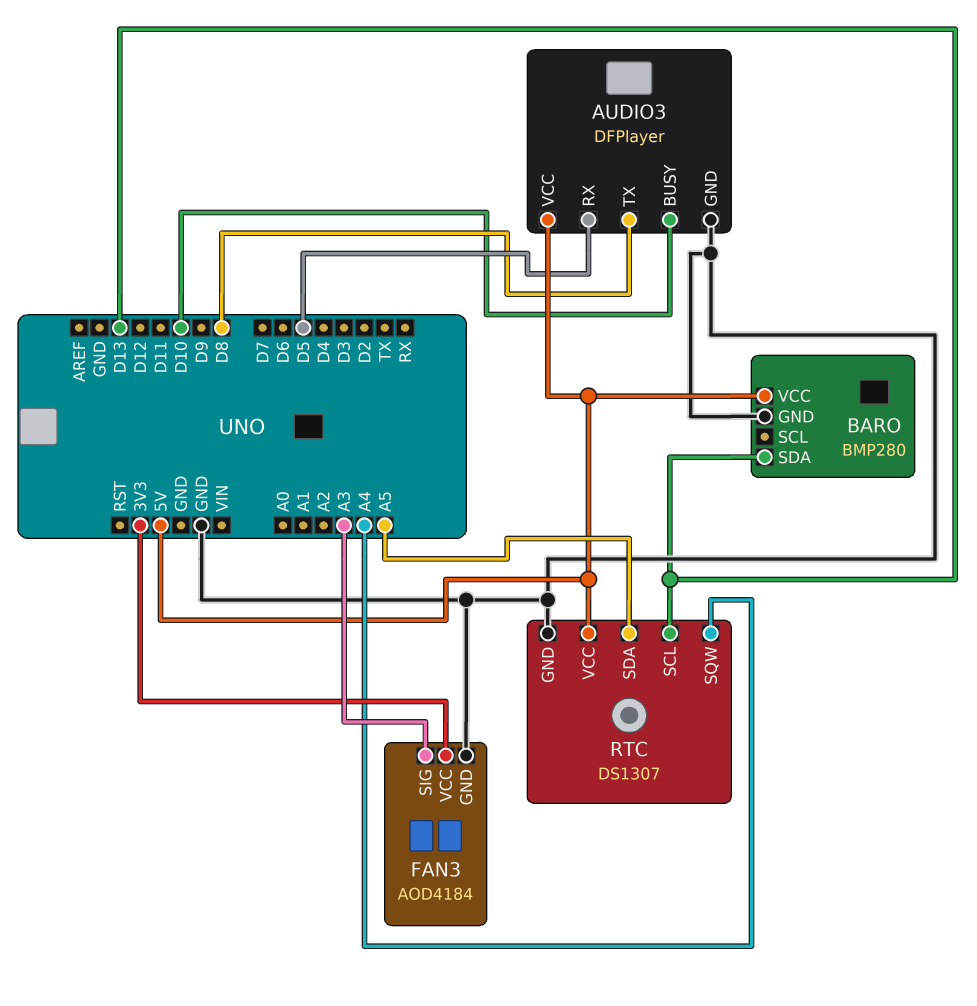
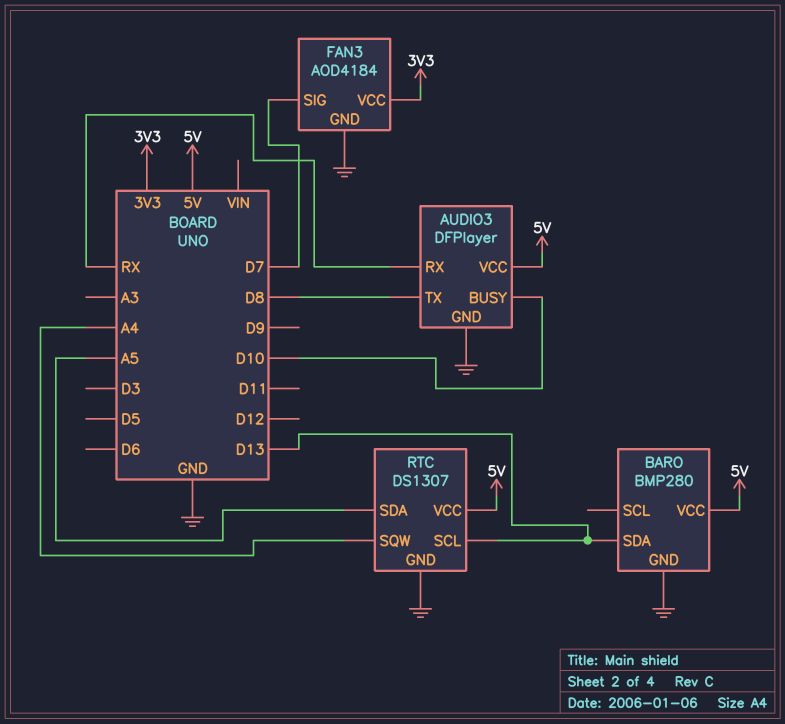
AUDIO3 pin RX: D5 -> RX
FAN3 pin SIG: A3 -> D7

